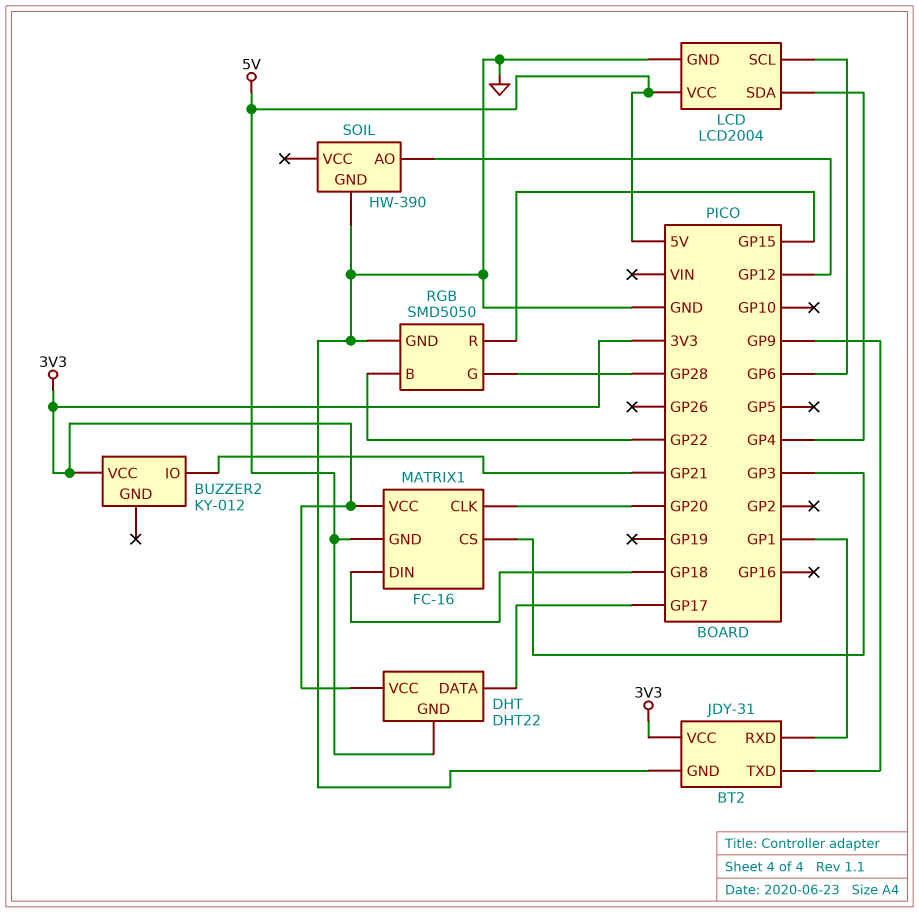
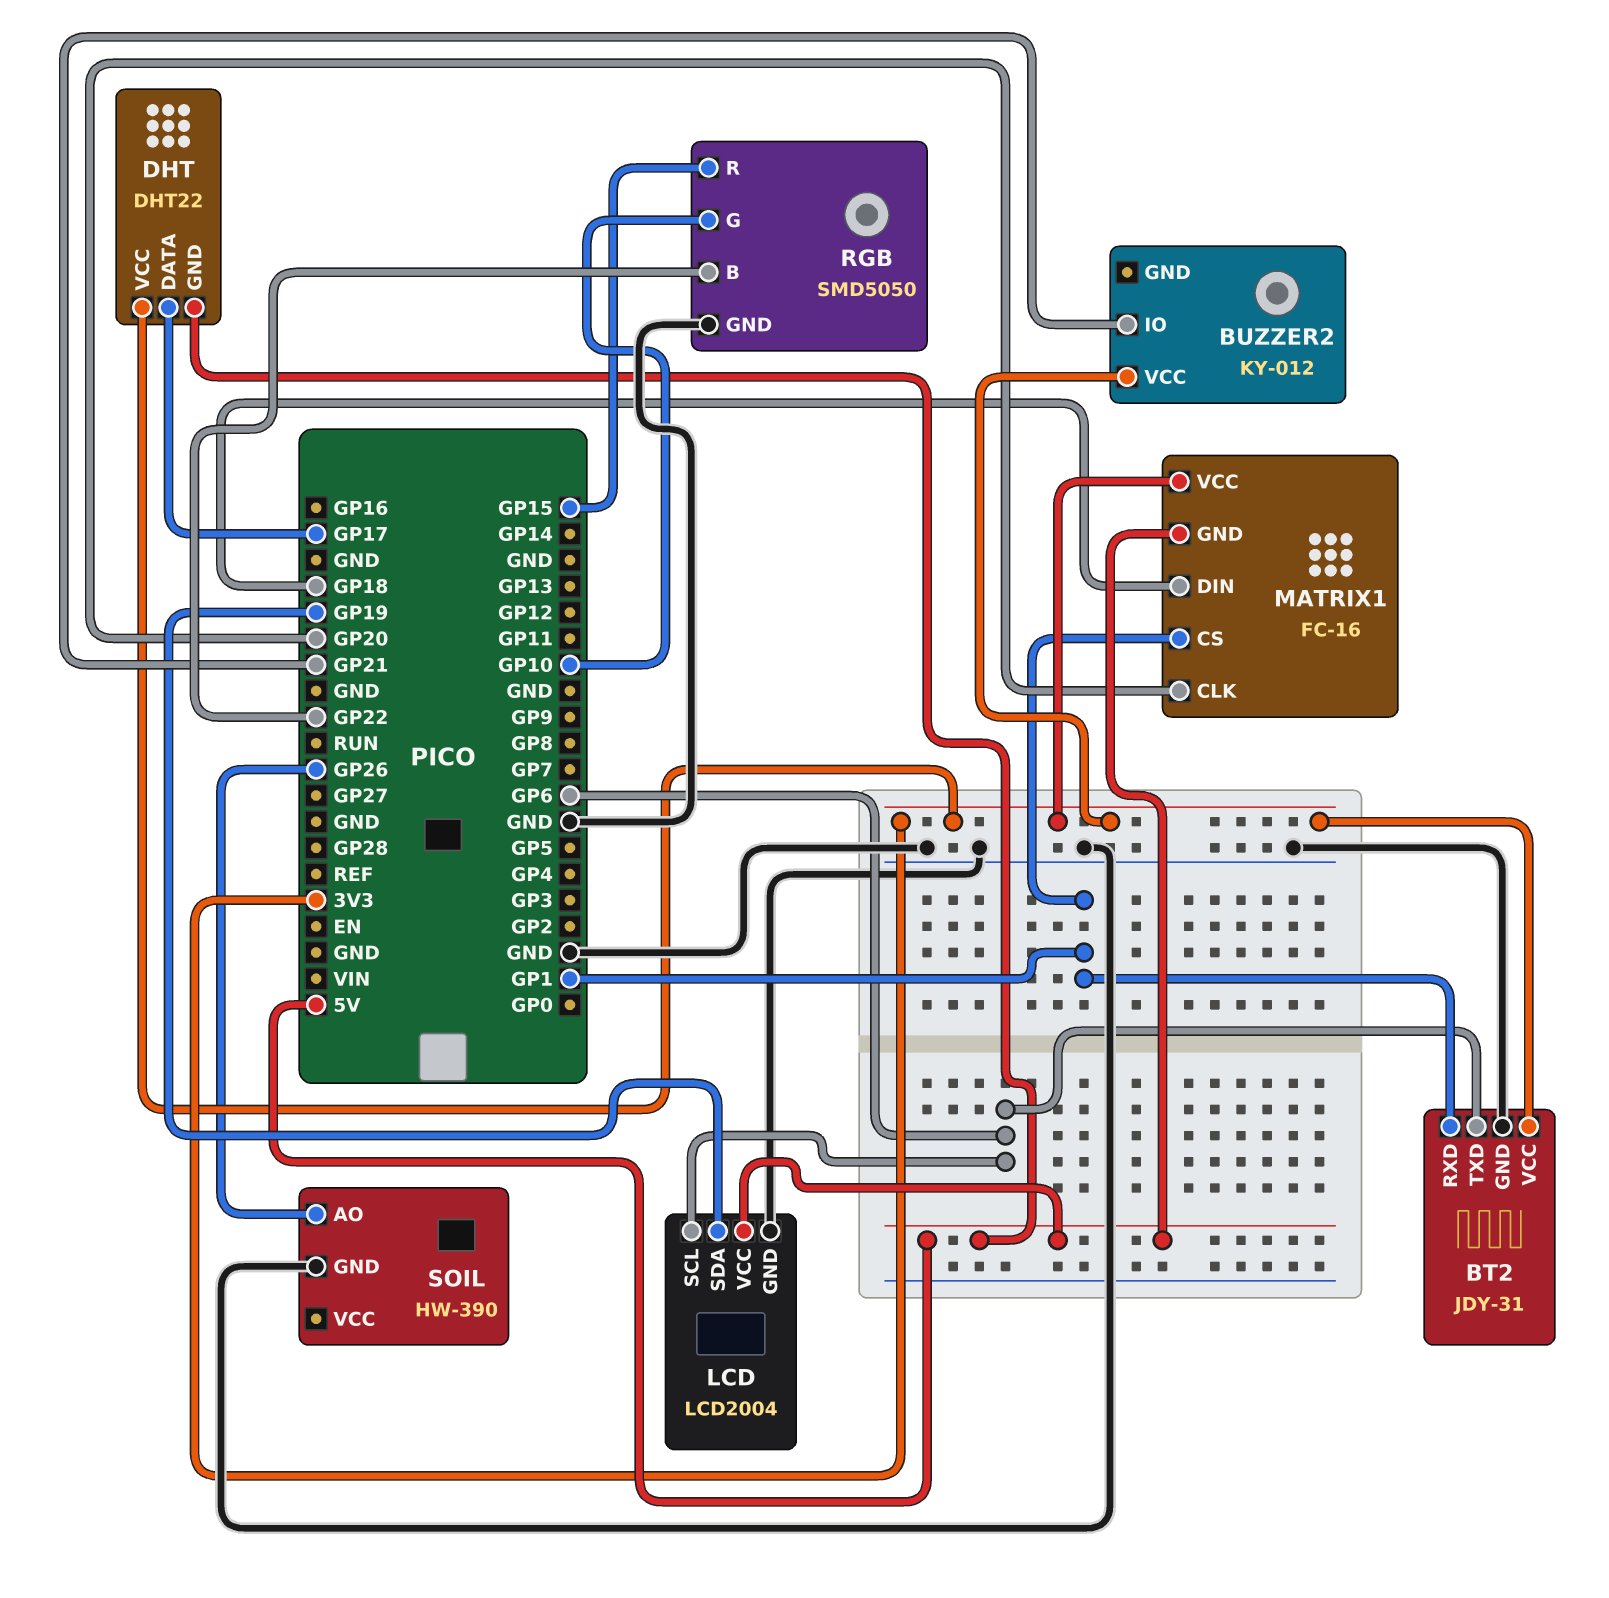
BT2 pin TXD: GP9 -> GP6
LCD pin SDA: GP4 -> GP19
MATRIX1 pin CS: GP3 -> GP1
RGB pin G: GP28 -> GP10
SOIL pin AO: GP12 -> GP26

